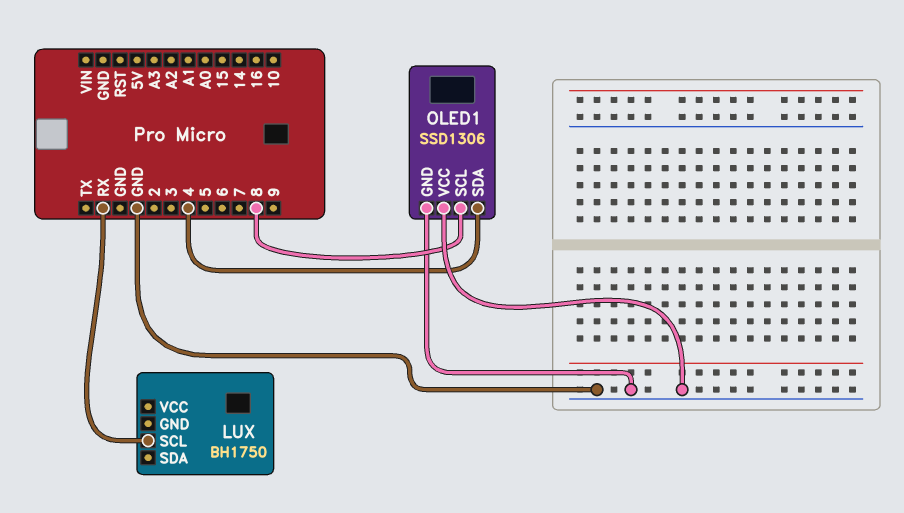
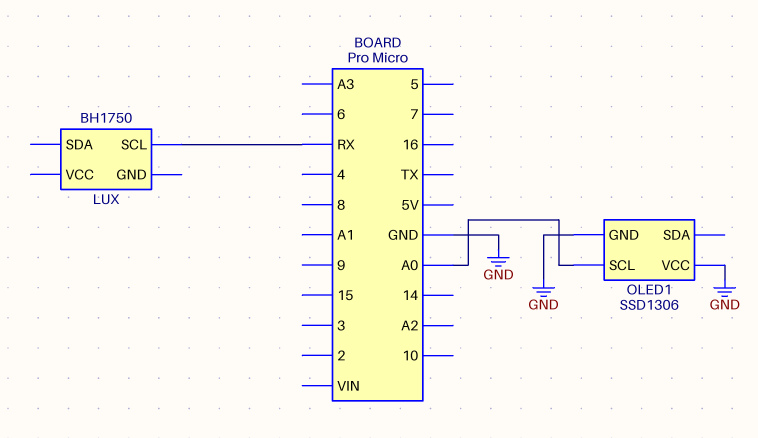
OLED1 pin SCL: 8 -> A0
OLED1 pin SDA: 4 -> none

